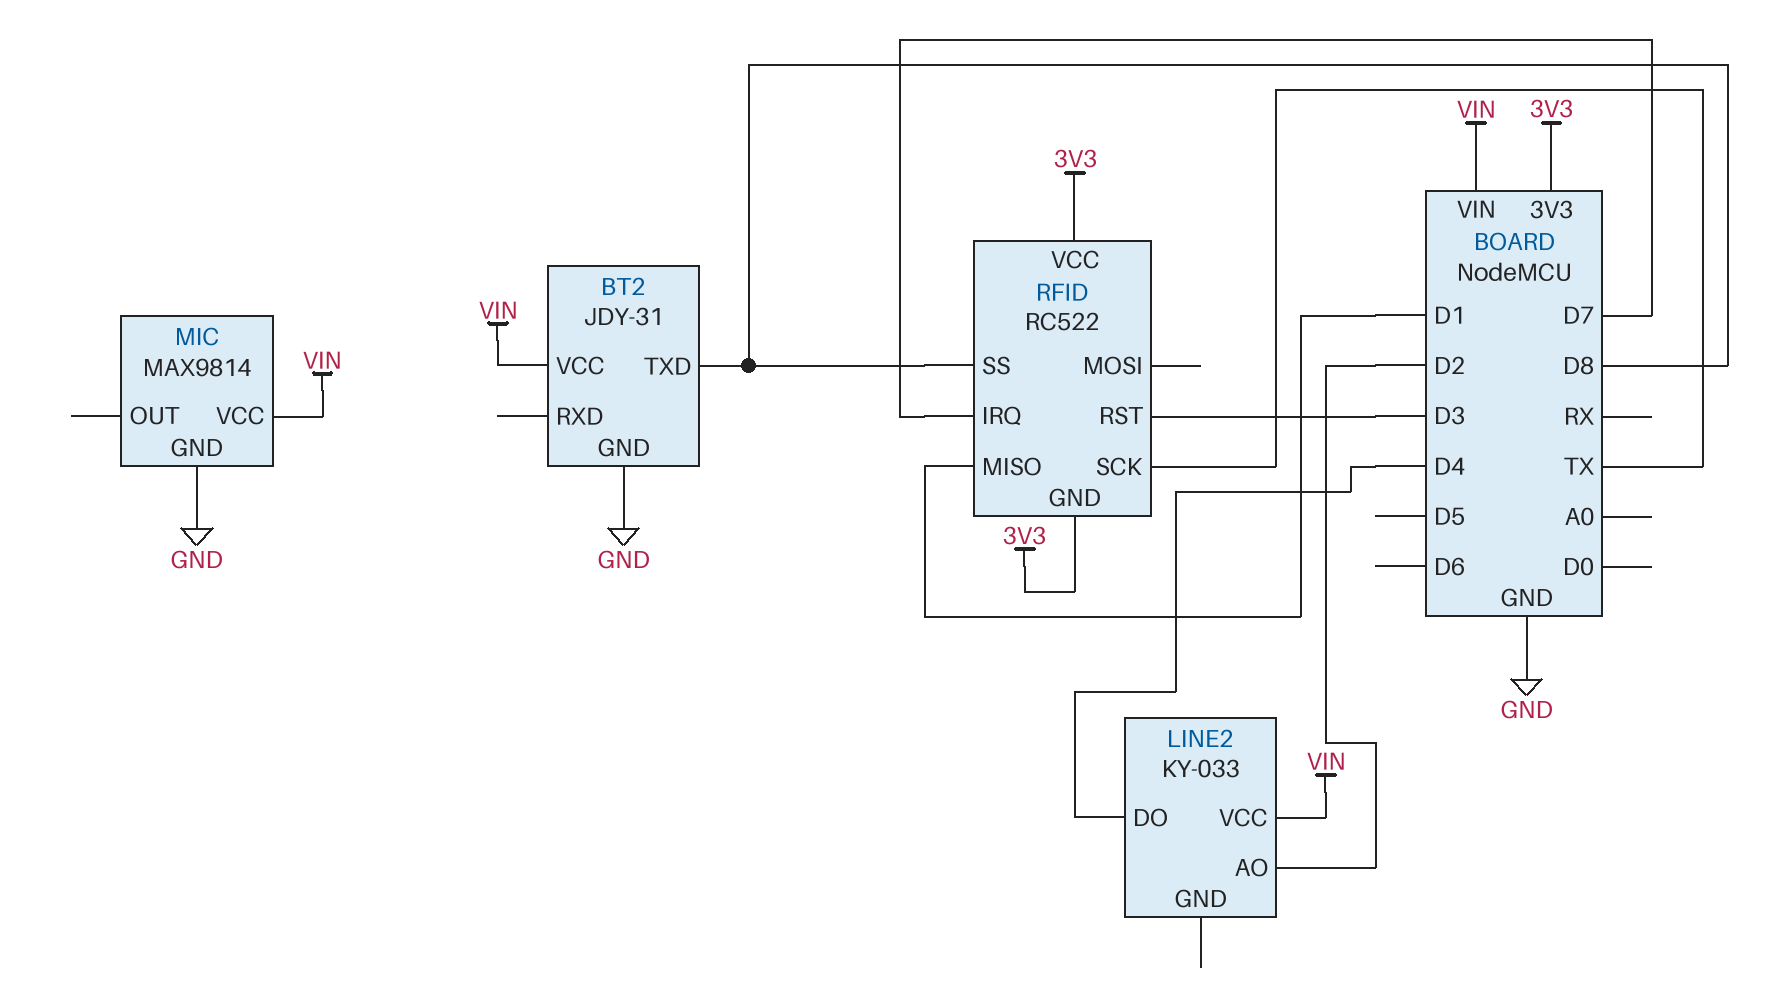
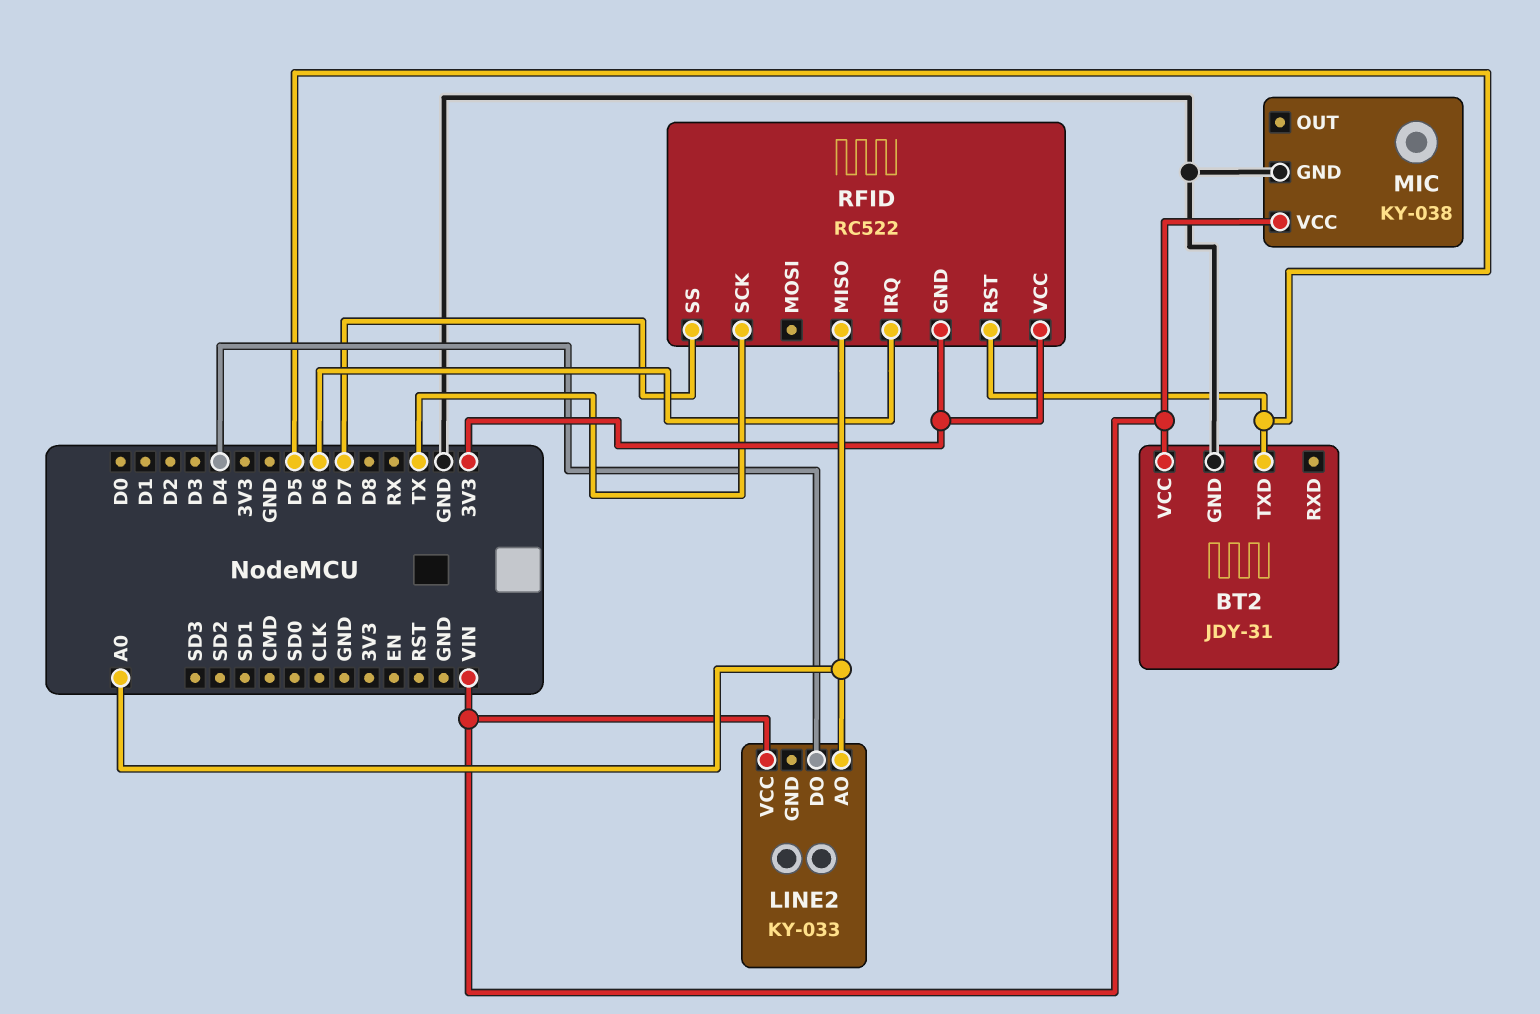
BT2 pin TXD: D8 -> D5
LINE2 pin AO: D2 -> A0
MIC: MAX9814 -> KY-038
RFID pin IRQ: D7 -> D6
RFID pin MISO: D1 -> A0
RFID pin RST: D3 -> D5
RFID pin SS: D8 -> D7

